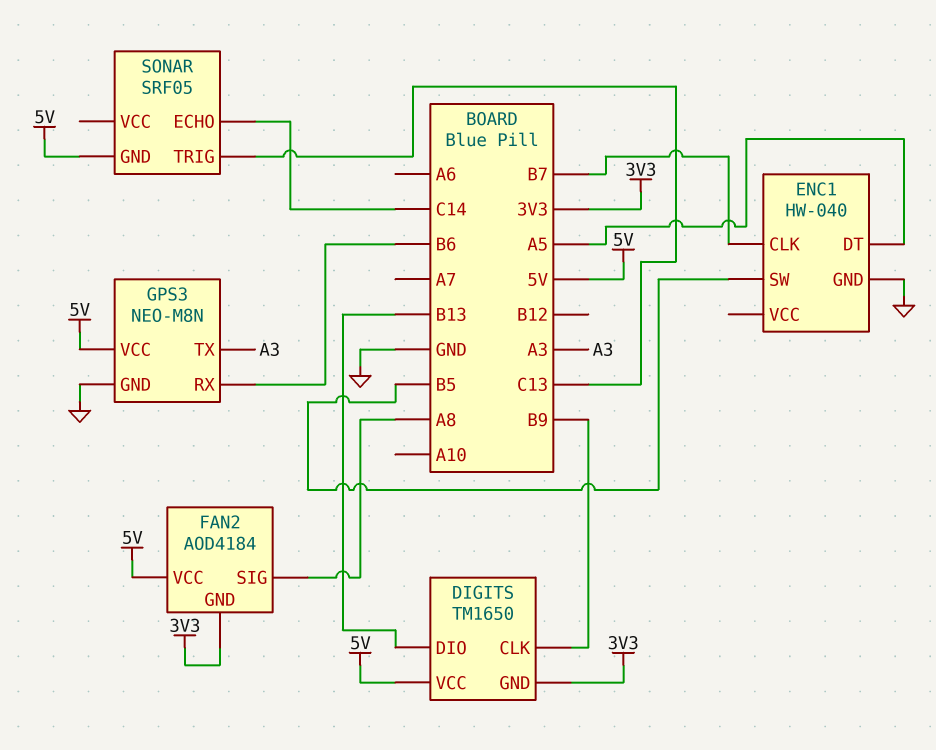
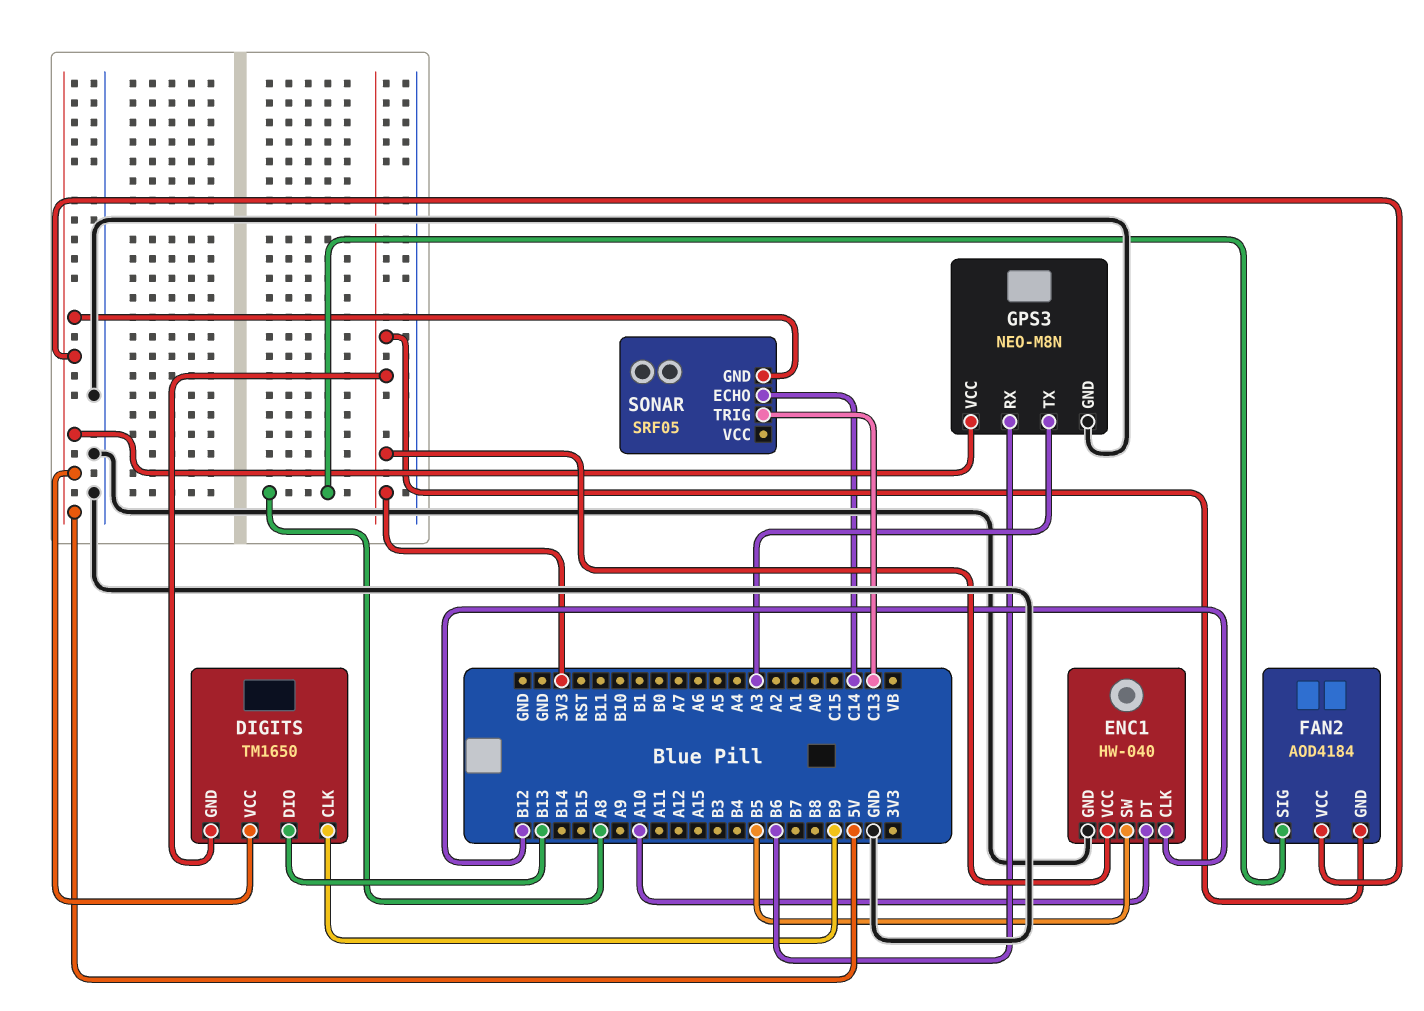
ENC1 pin CLK: B7 -> B12
ENC1 pin DT: A5 -> A10
ENC1 pin VCC: none -> 3V3

